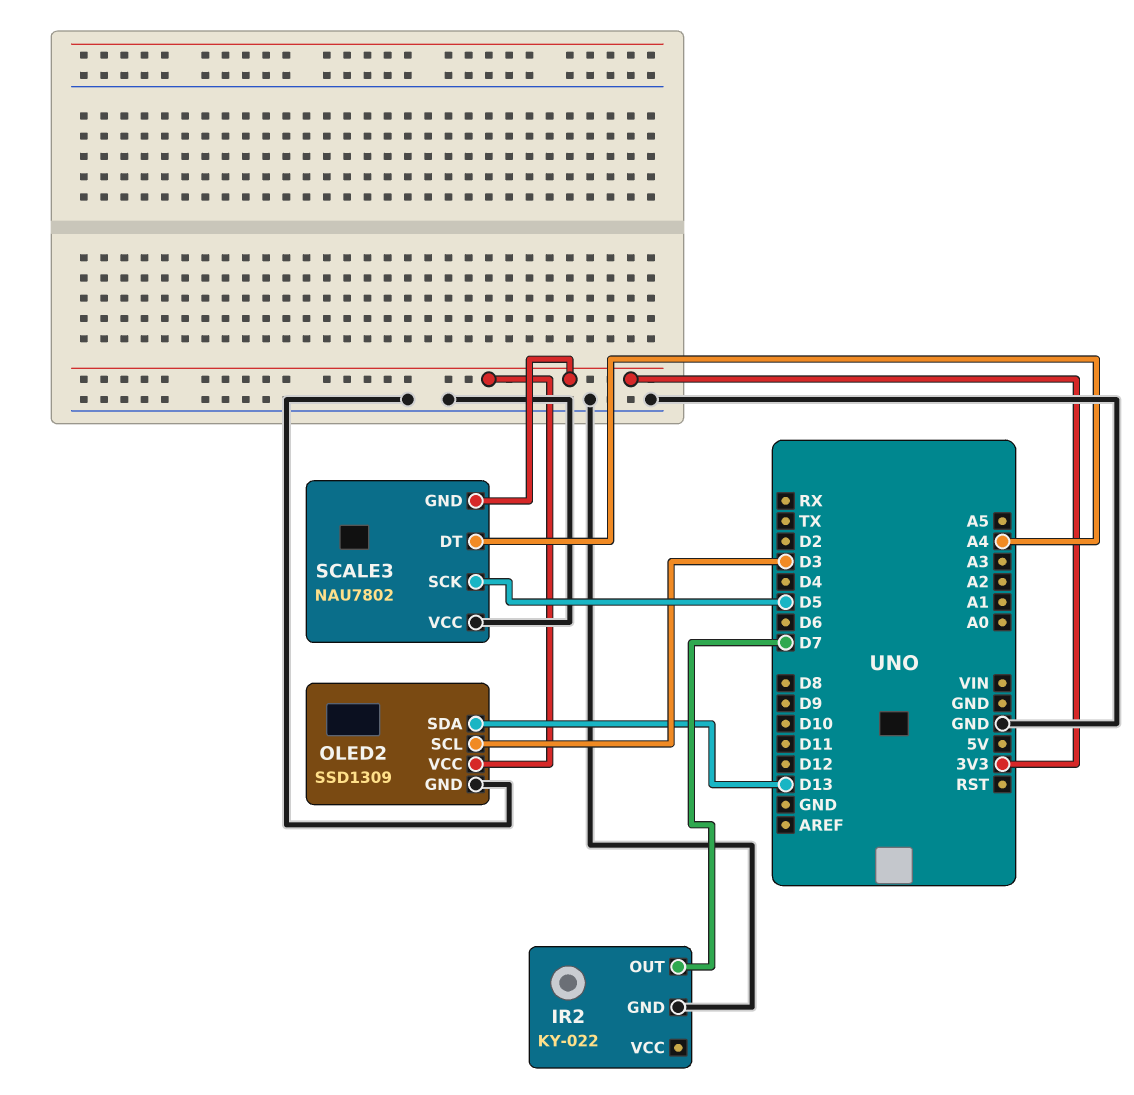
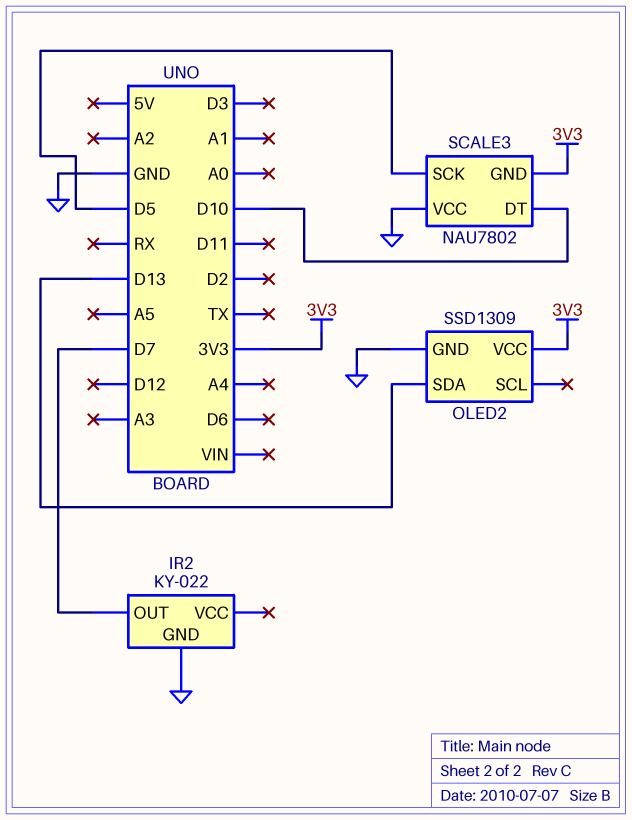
OLED2 pin SCL: D3 -> none
SCALE3 pin DT: A4 -> D10

